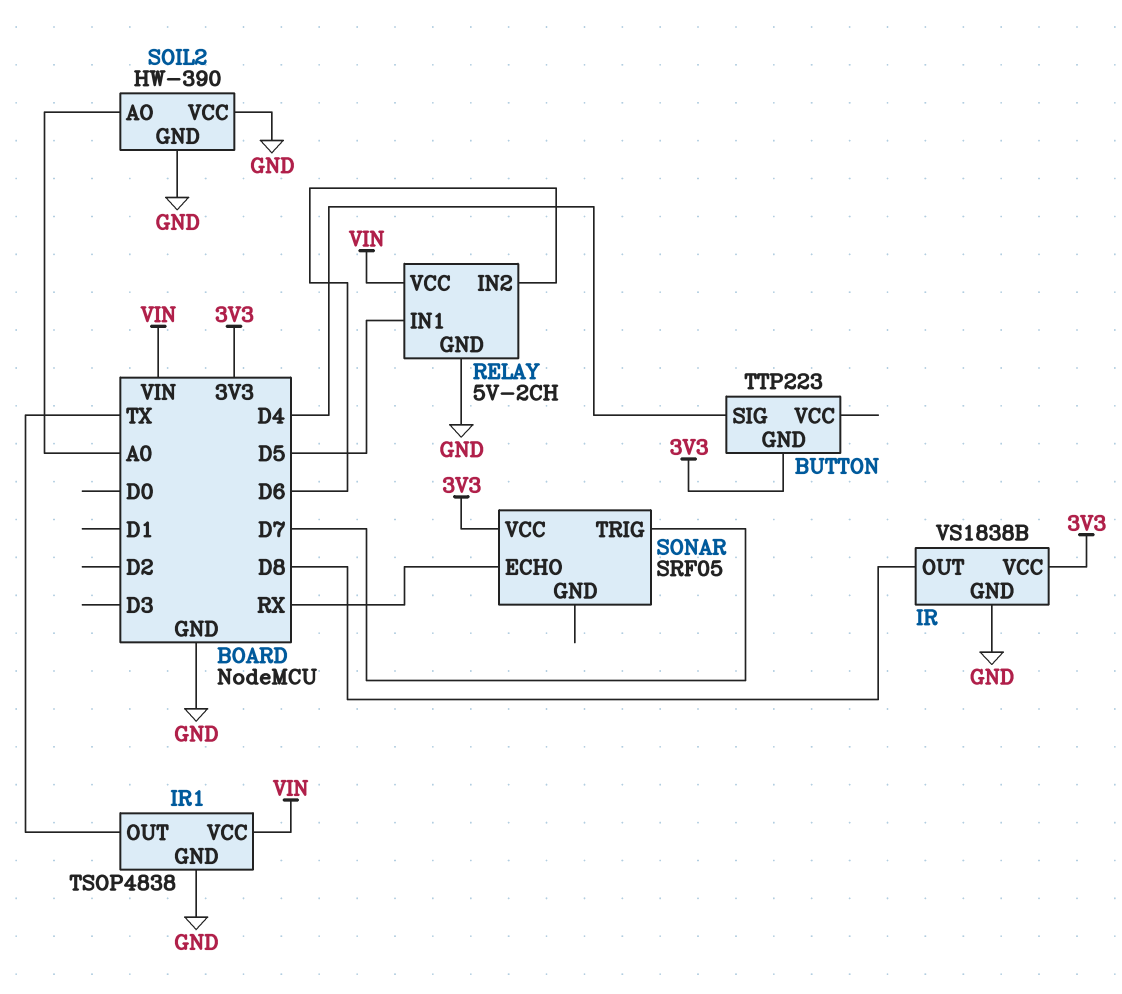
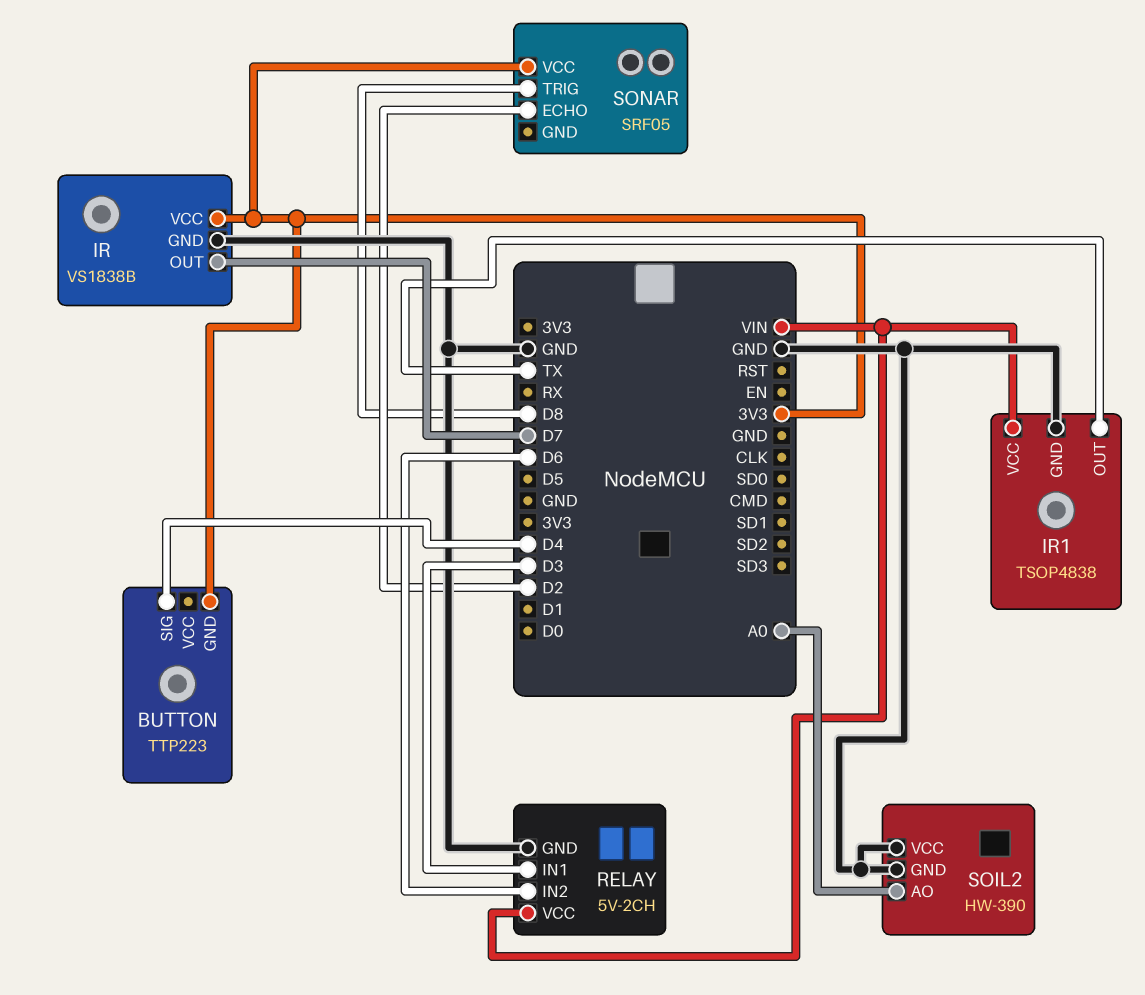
IR pin OUT: D8 -> D7
RELAY pin IN1: D5 -> D3
SONAR pin ECHO: RX -> D2
SONAR pin TRIG: D7 -> D8

